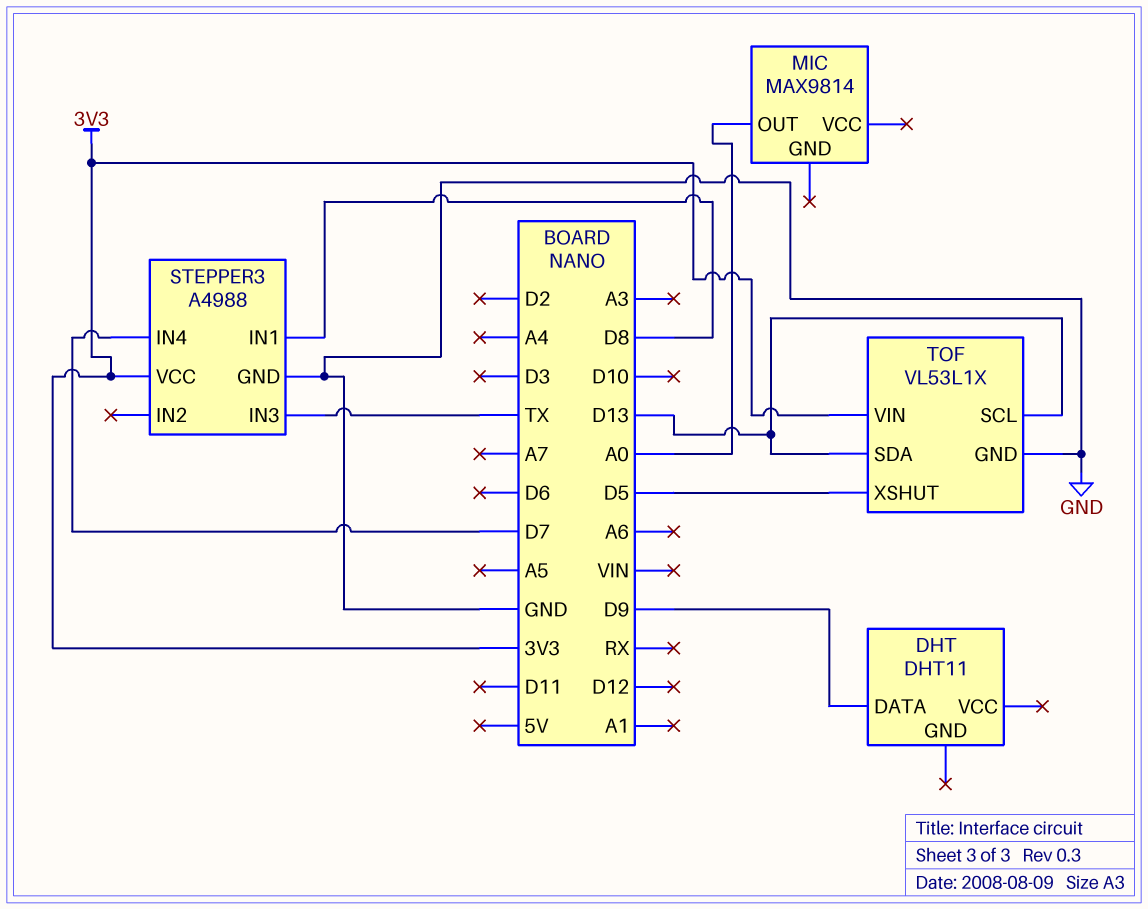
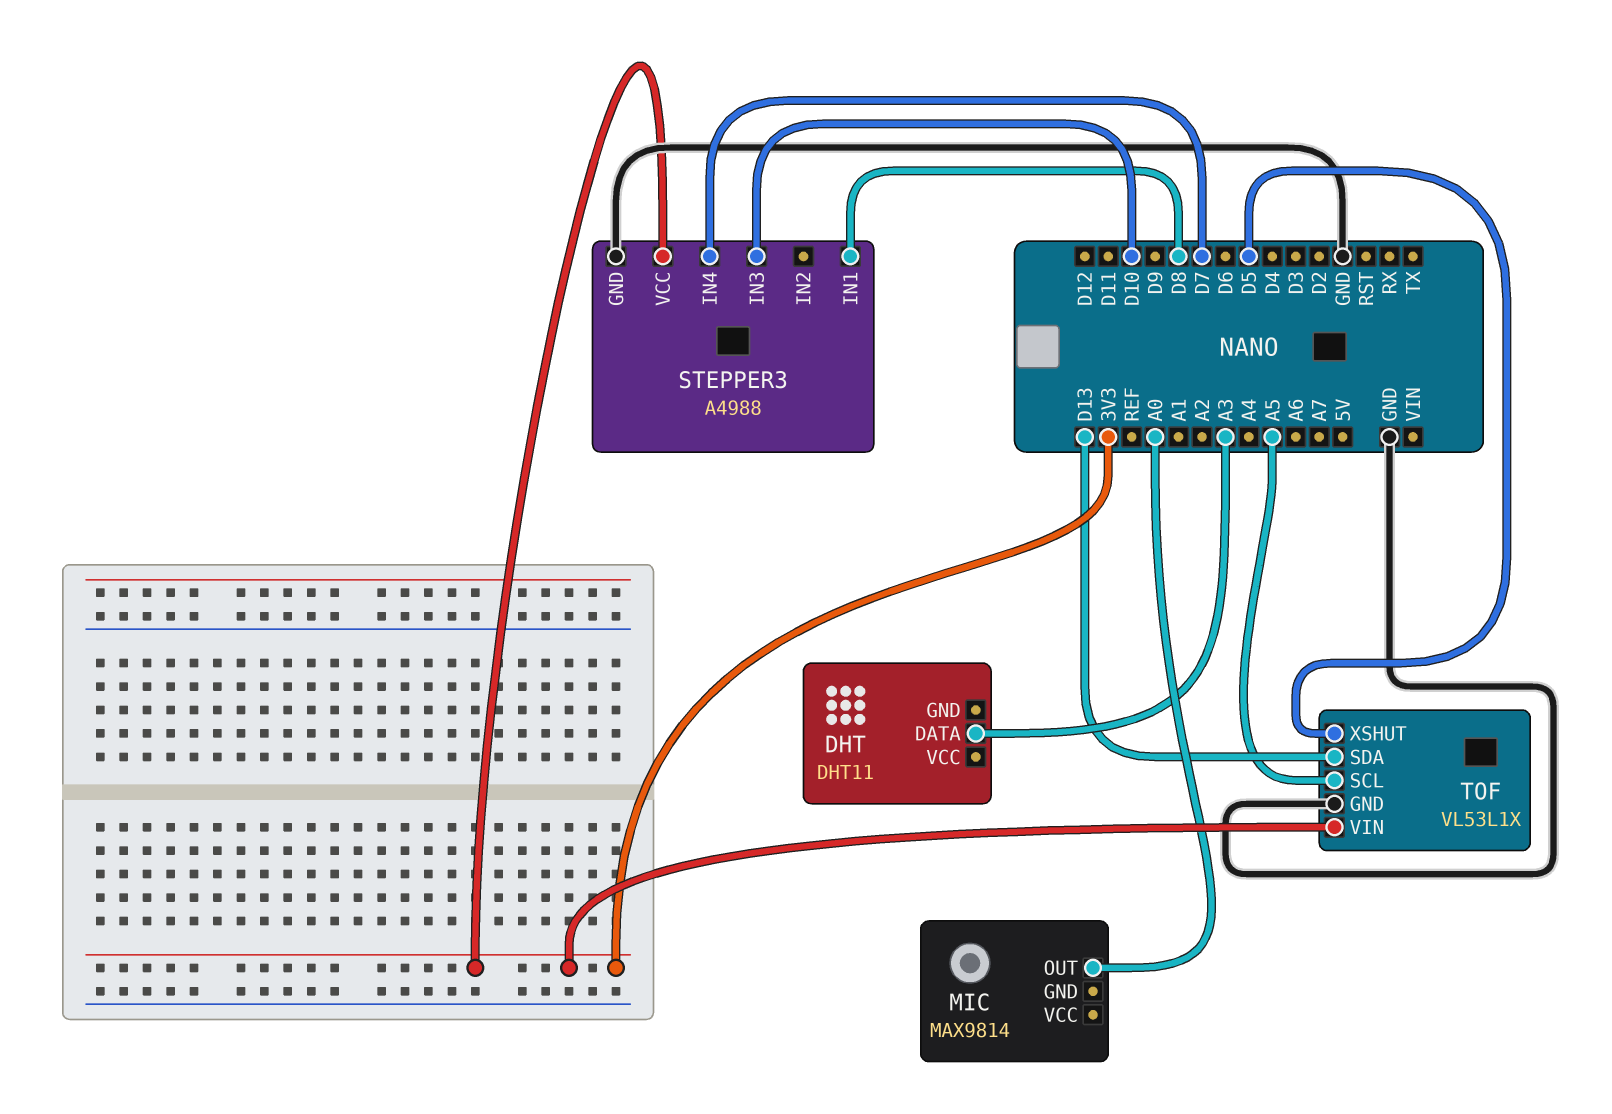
DHT pin DATA: D9 -> A3
STEPPER3 pin IN3: TX -> D10
TOF pin SCL: D13 -> A5

